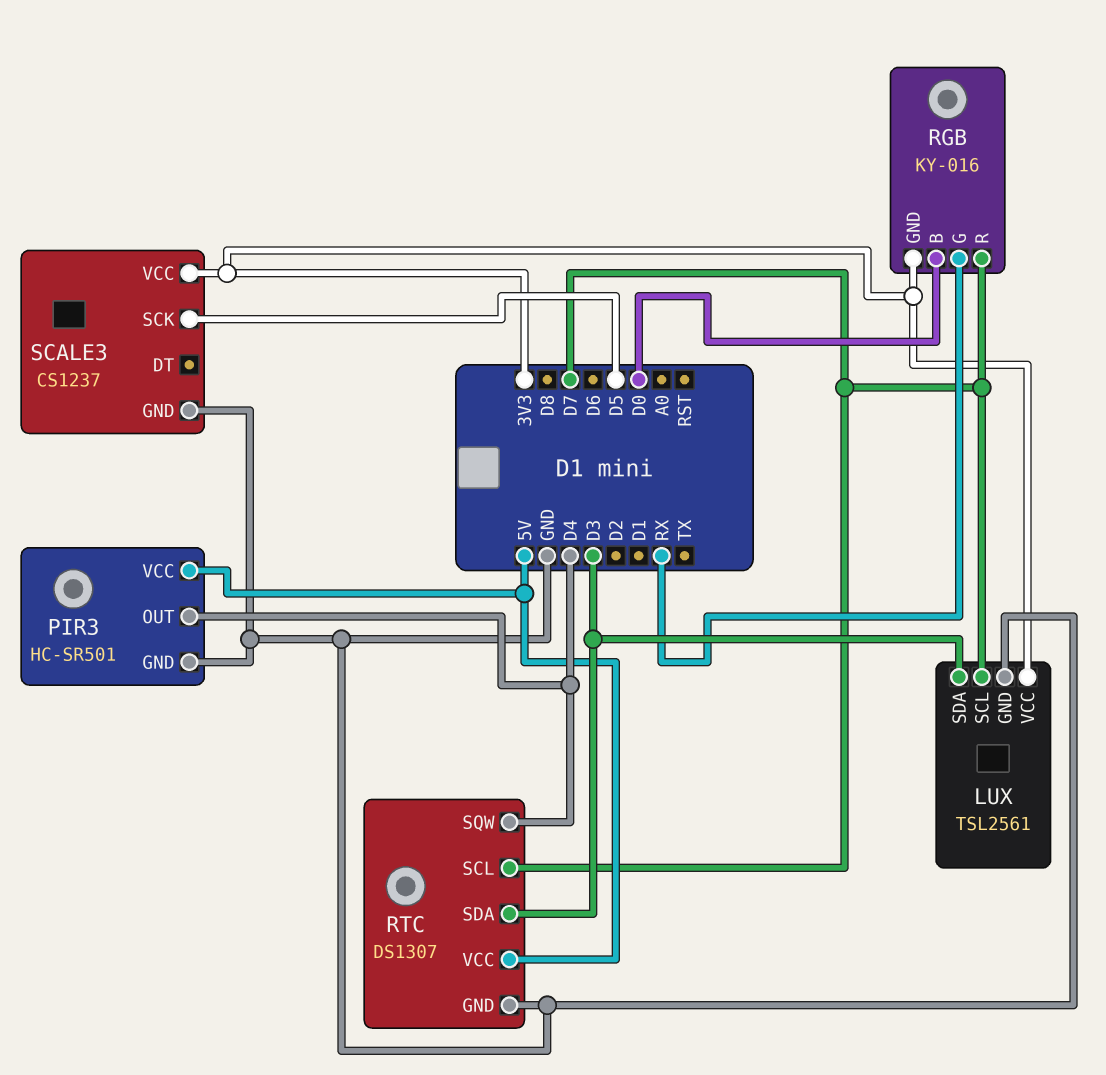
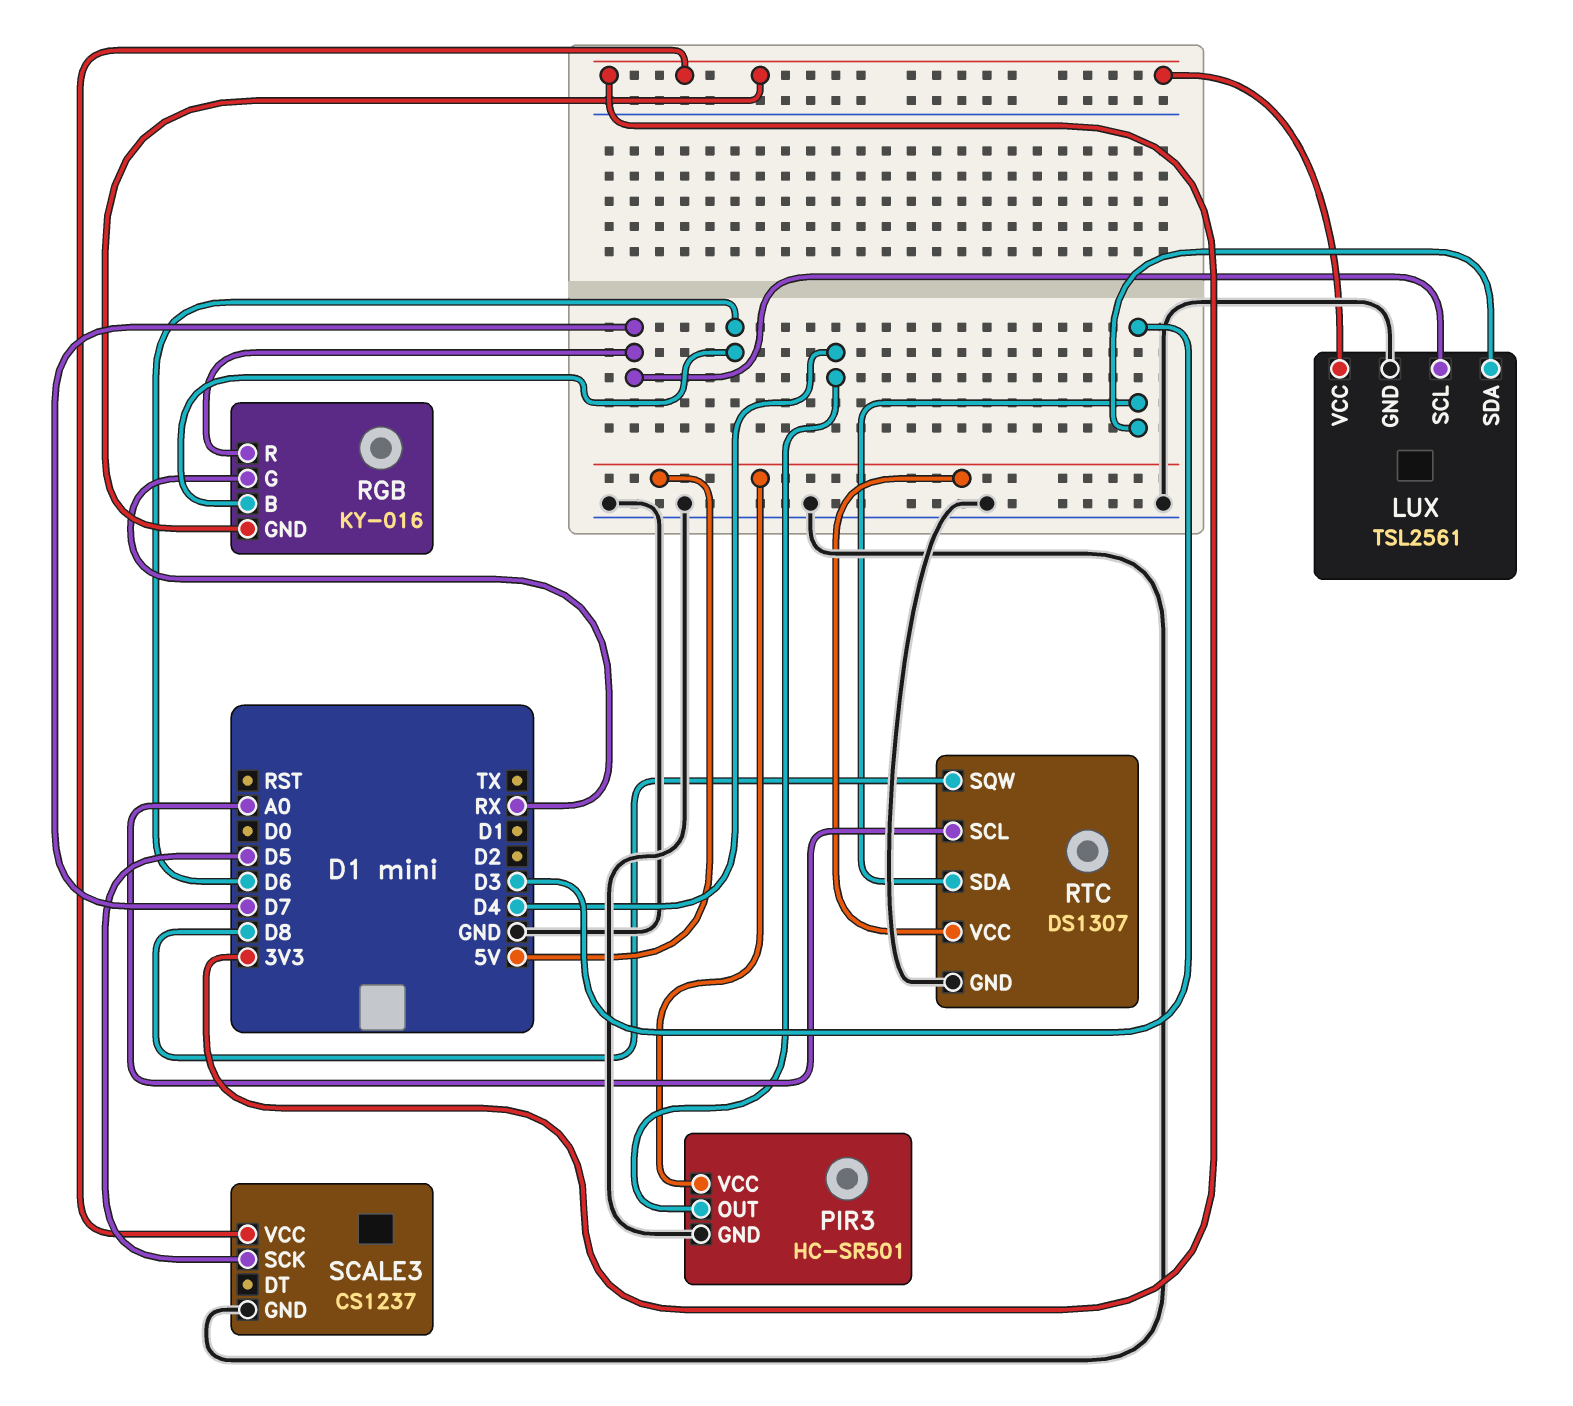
RGB pin B: D0 -> D6
RTC pin SCL: D7 -> A0
RTC pin SQW: D4 -> D8

